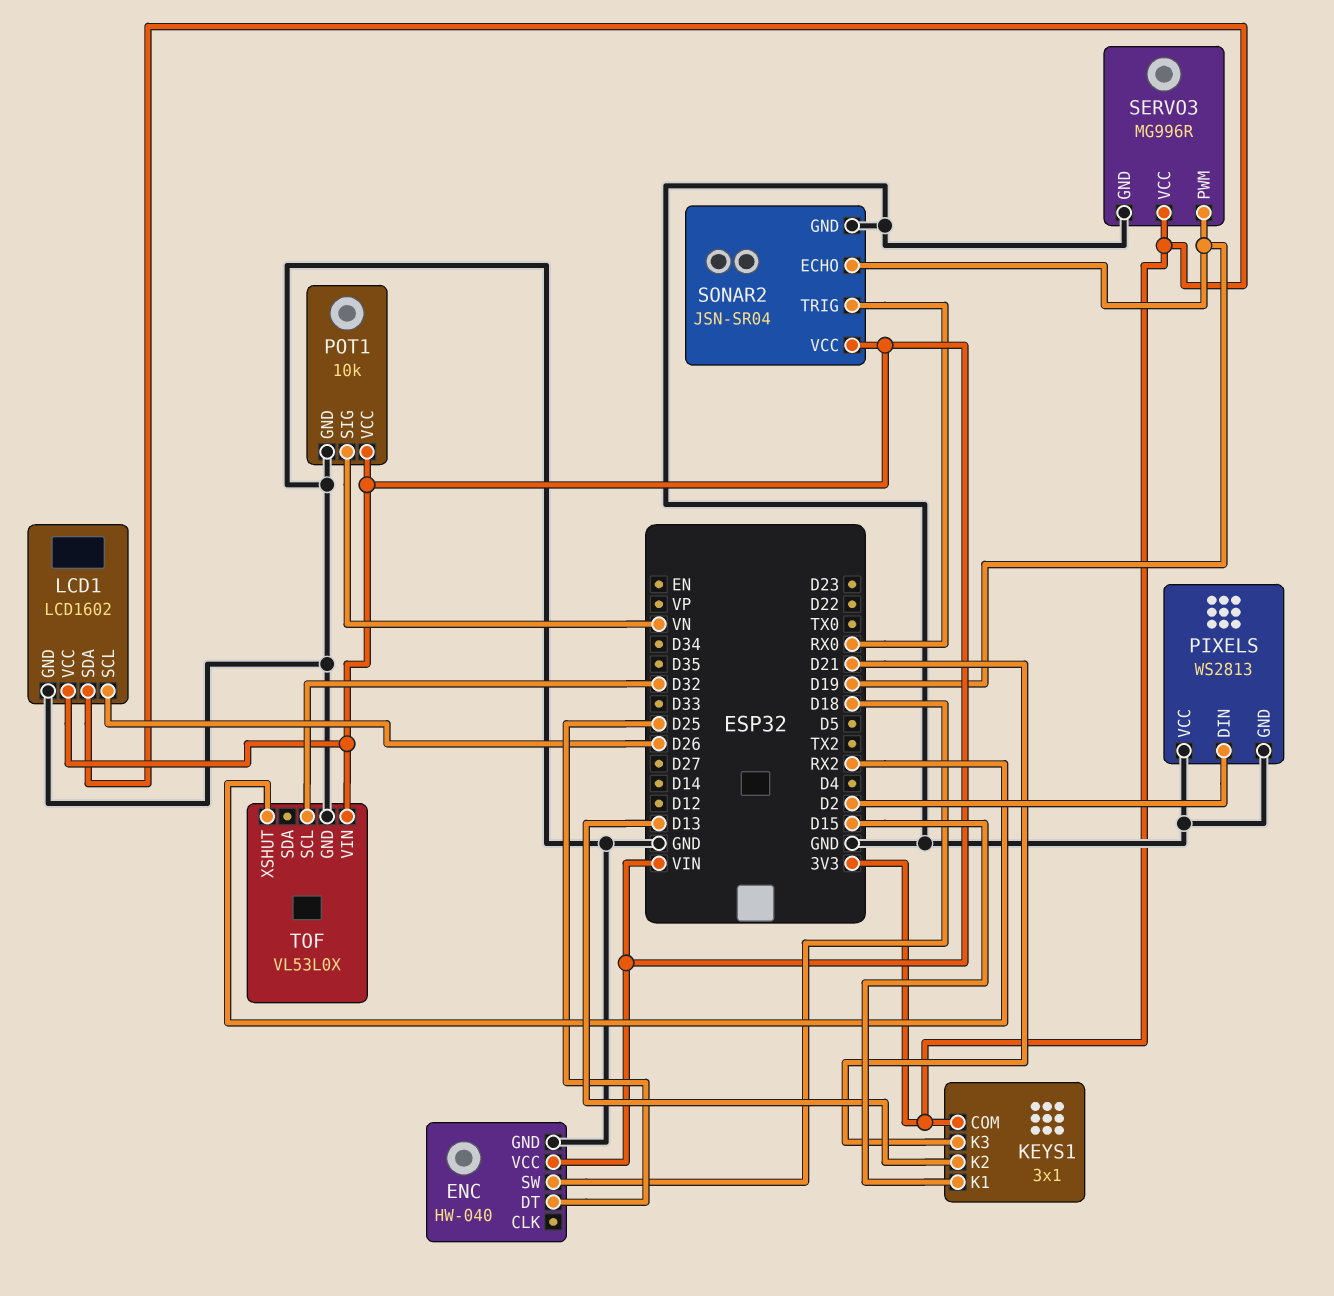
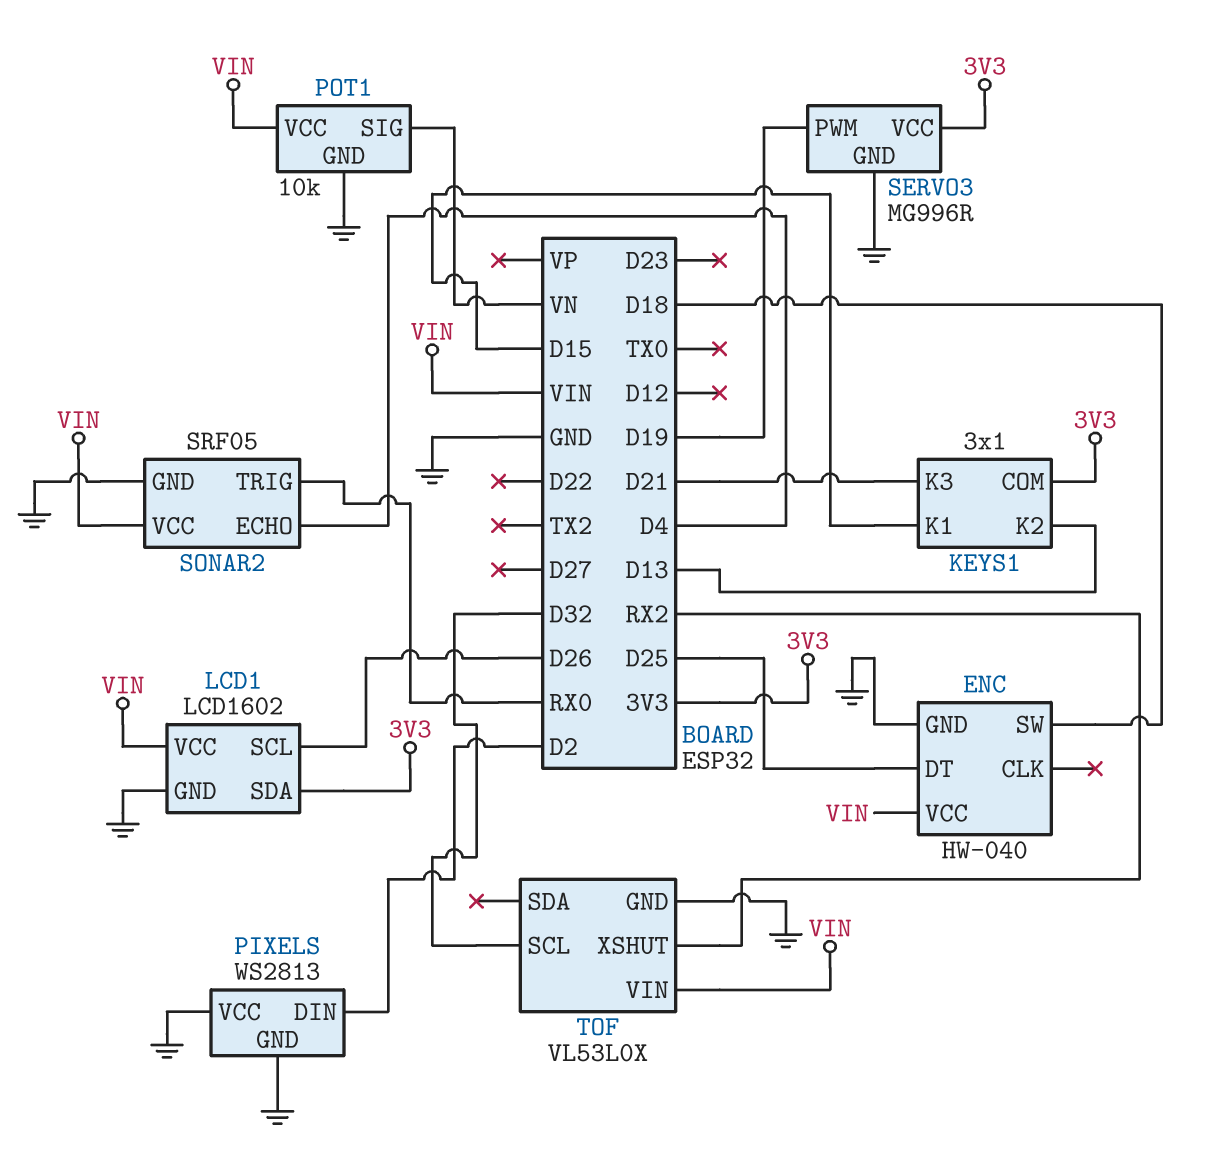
SONAR2: JSN-SR04 -> SRF05
SONAR2 pin ECHO: D19 -> D4

